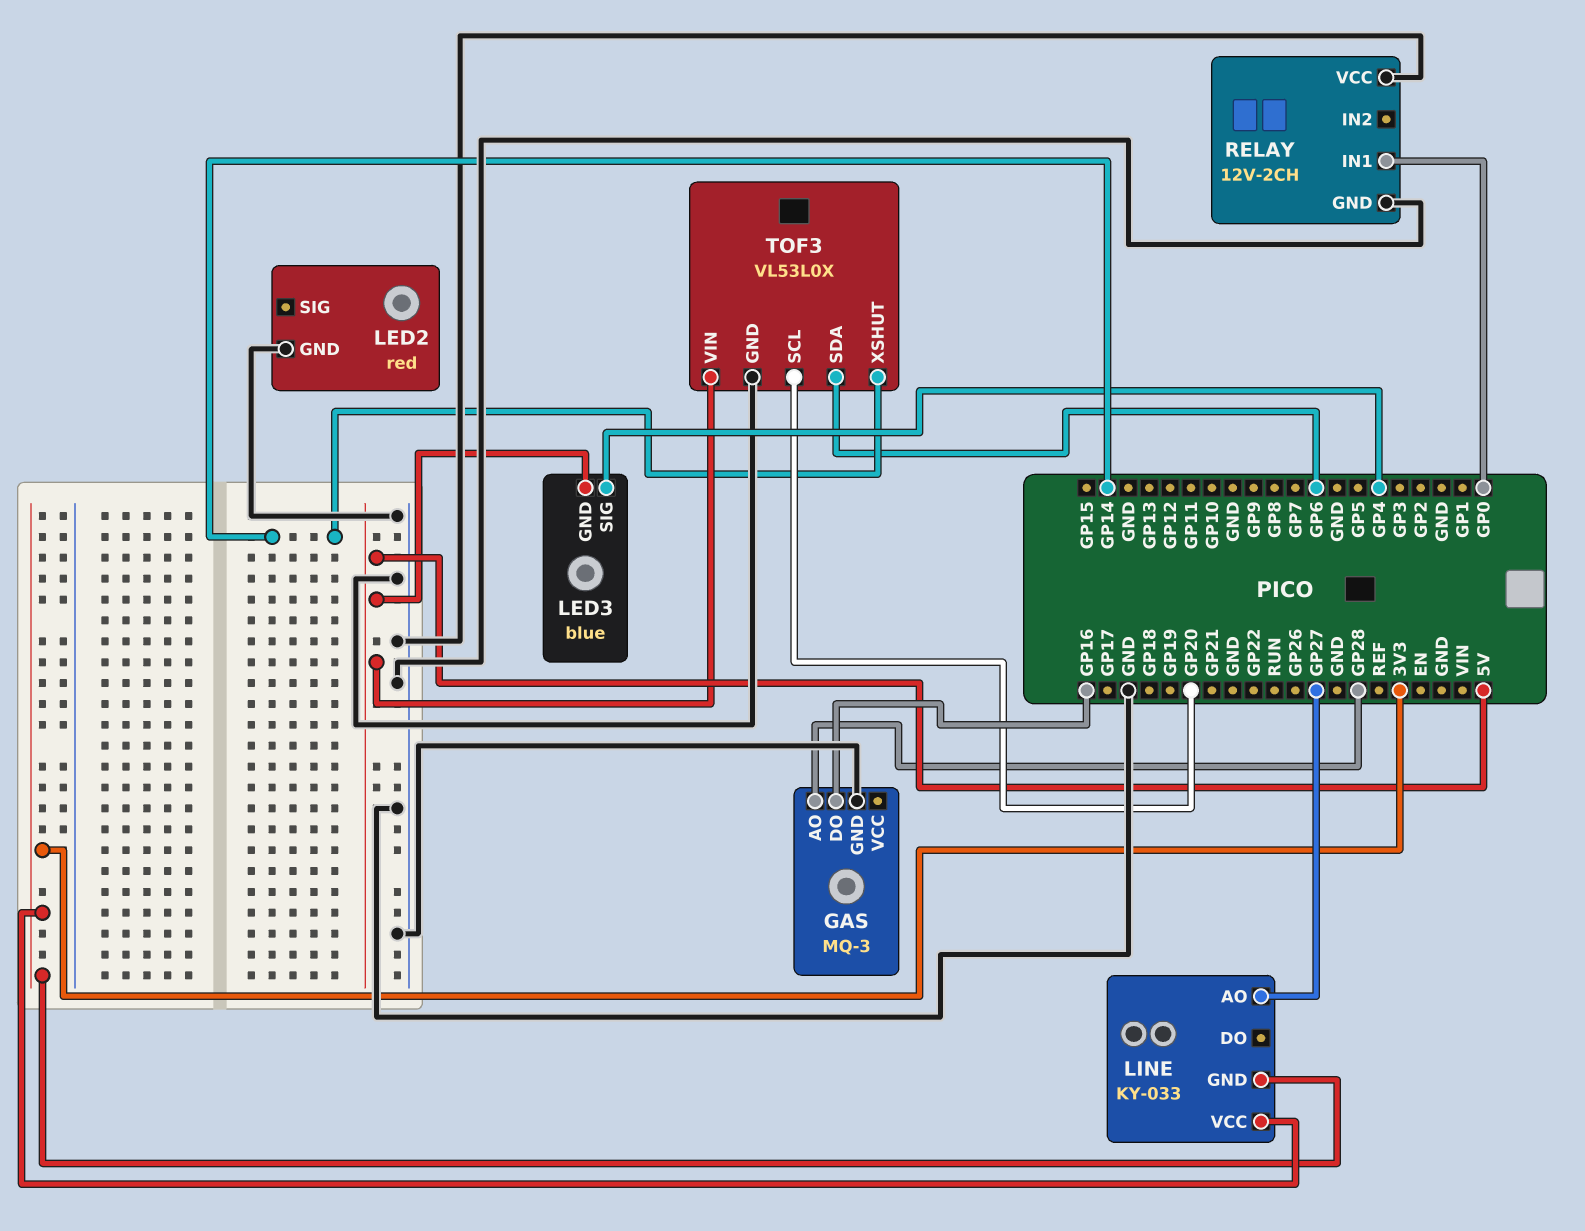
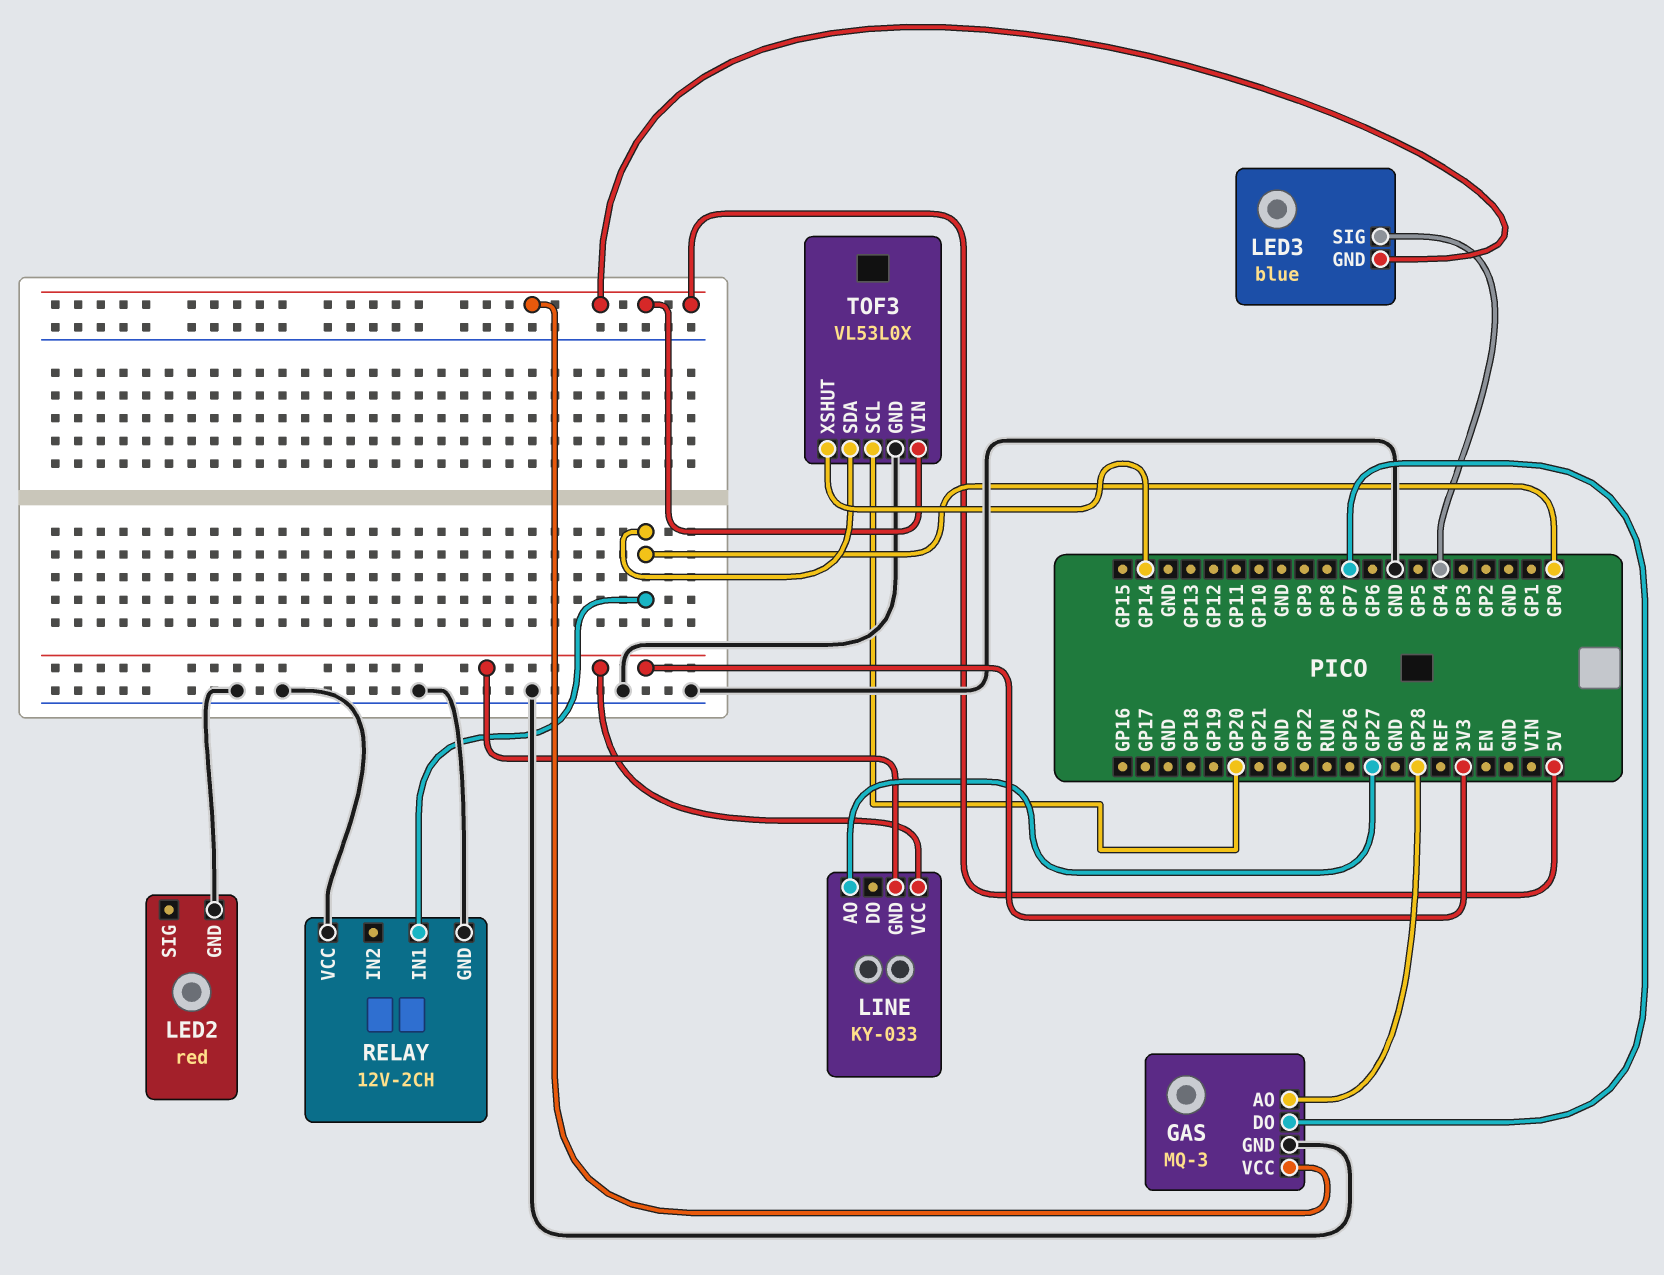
GAS pin DO: GP16 -> GP7
GAS pin VCC: none -> 5V
TOF3 pin SDA: GP6 -> GP0

